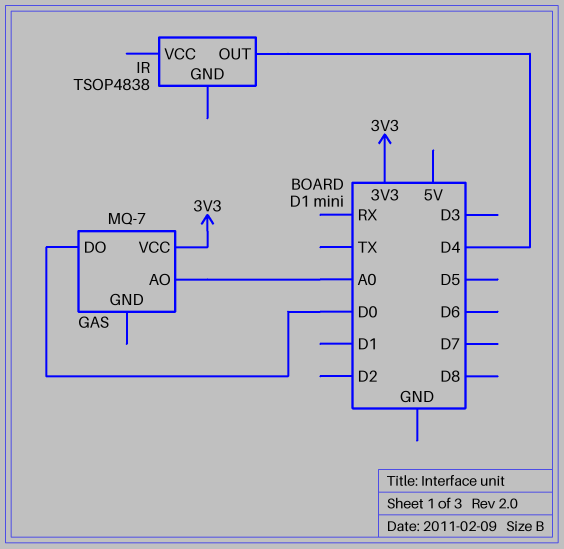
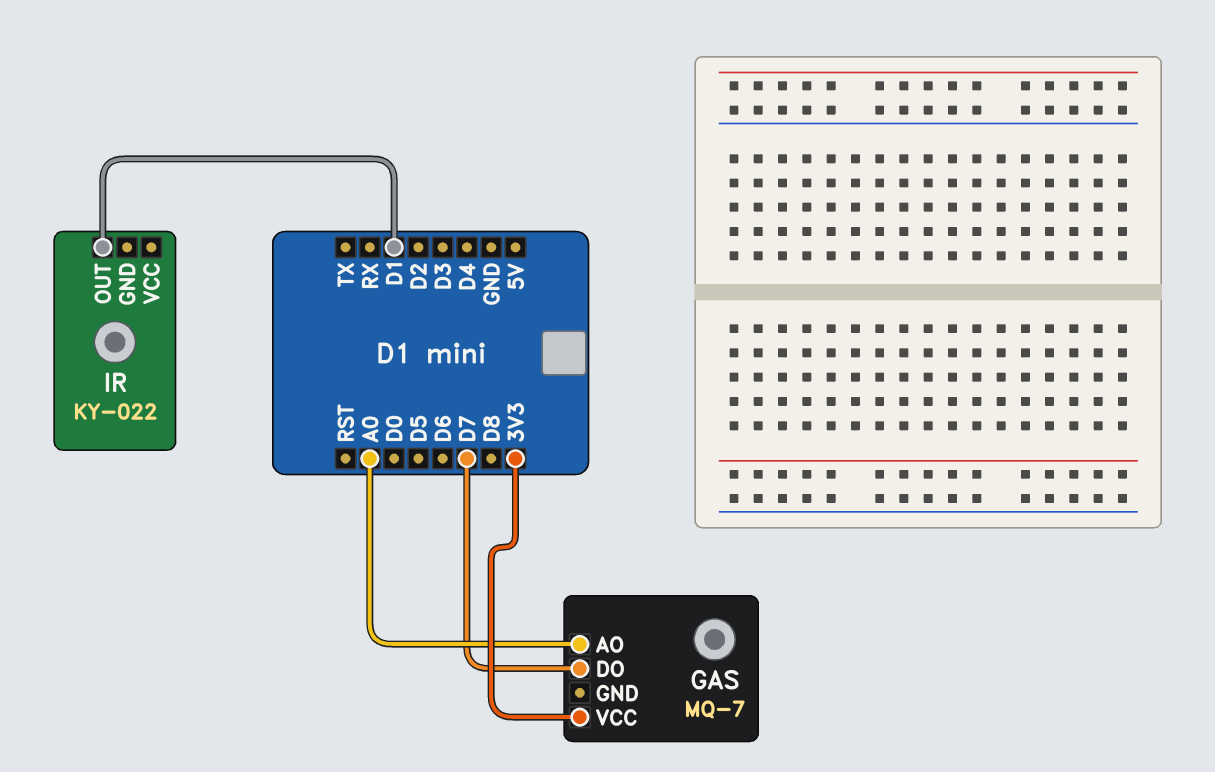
GAS pin DO: D0 -> D7
IR: TSOP4838 -> KY-022
IR pin OUT: D4 -> D1

